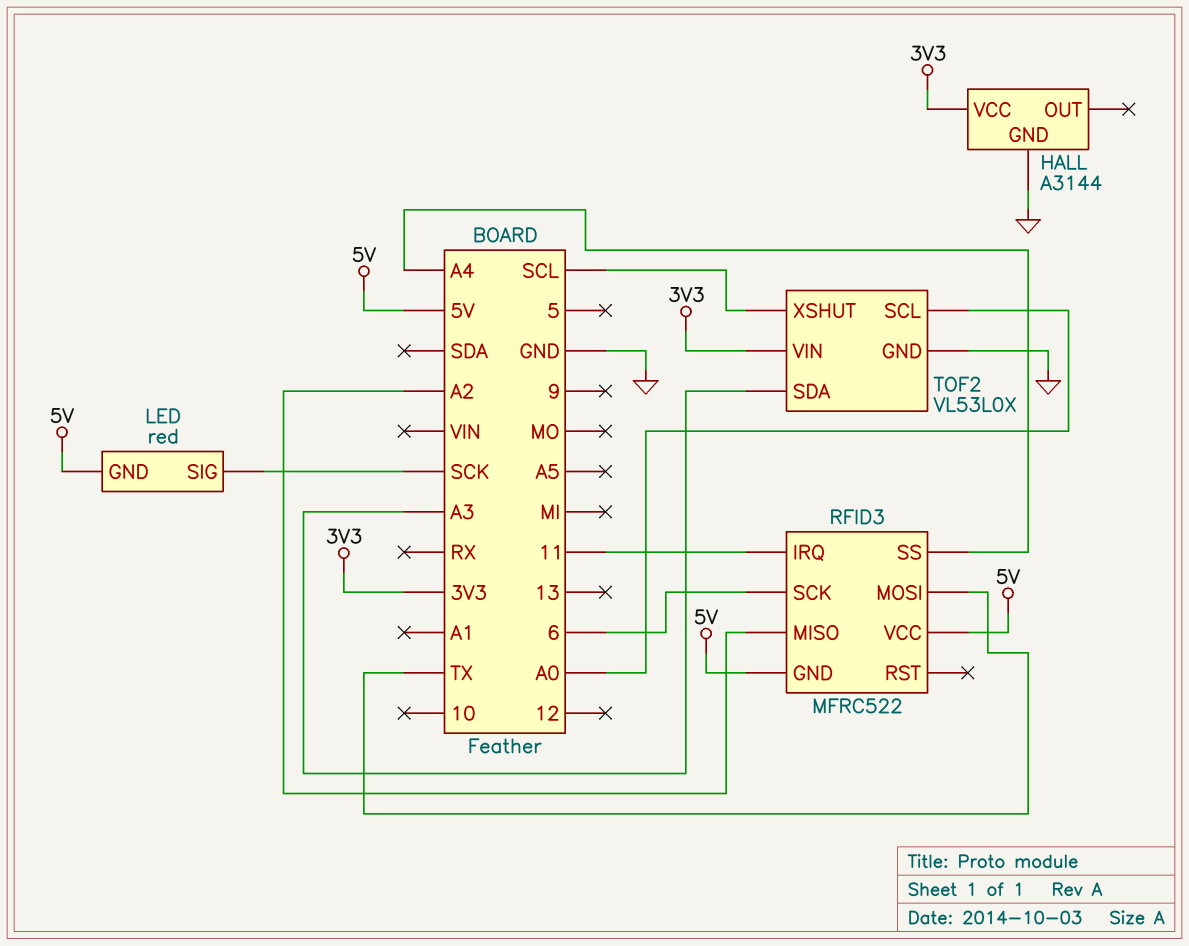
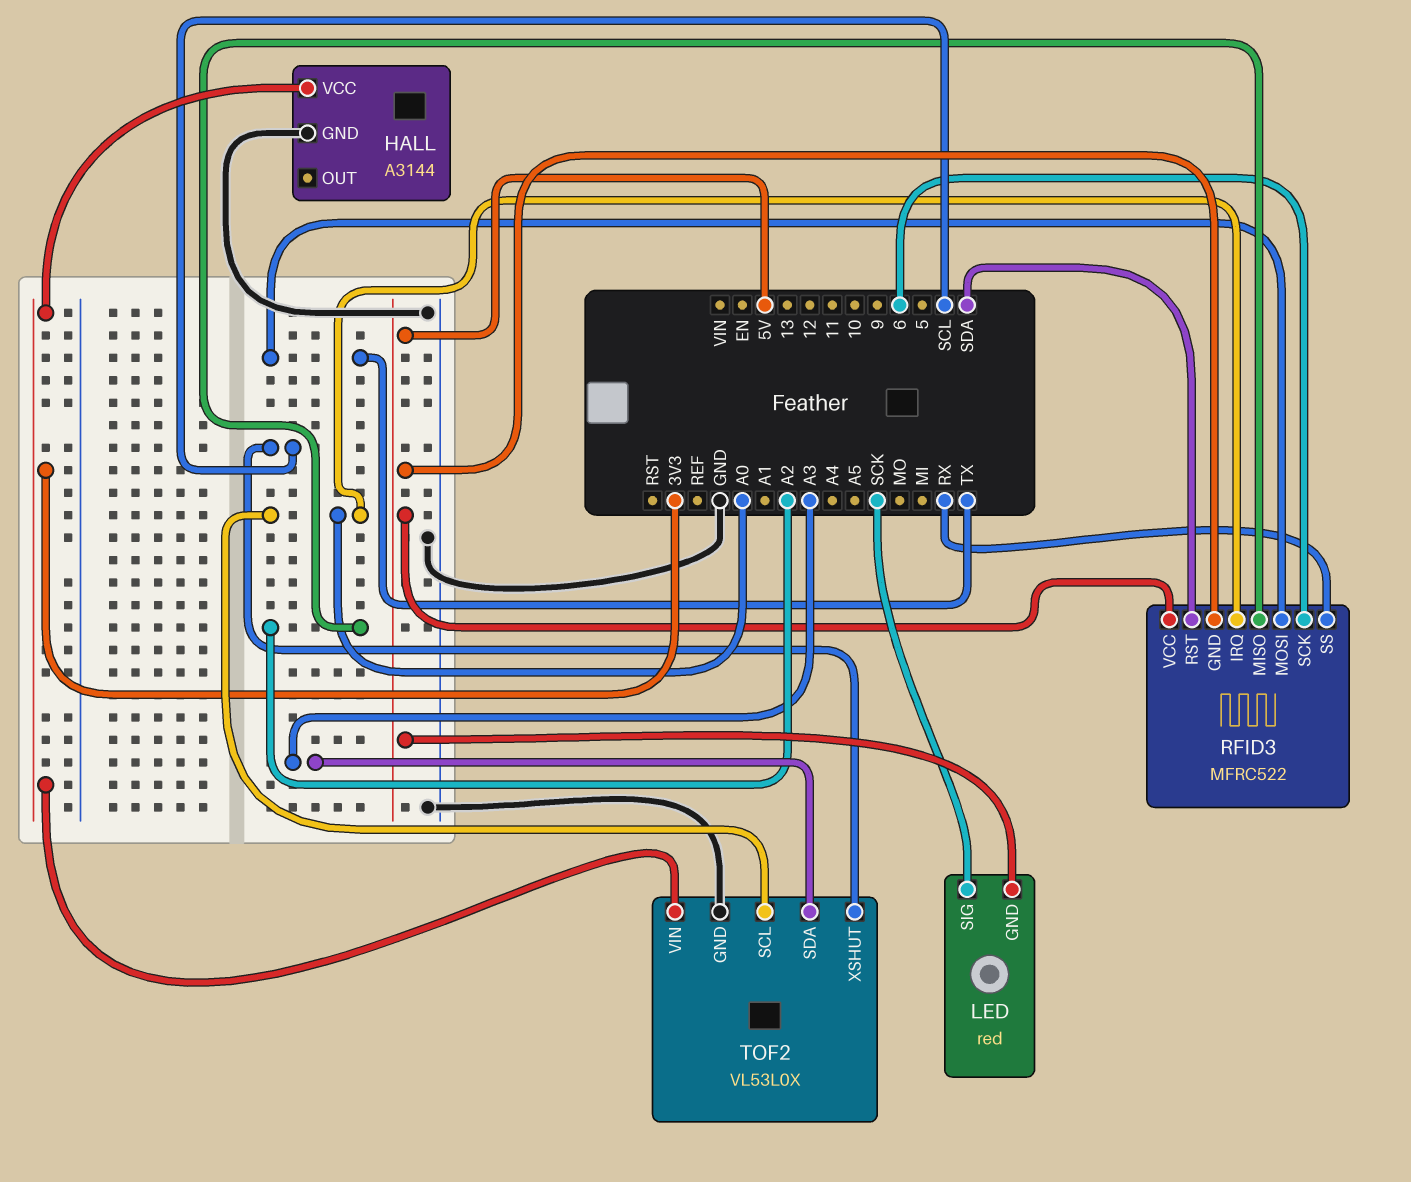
RFID3 pin IRQ: 11 -> A0
RFID3 pin RST: none -> SDA
RFID3 pin SS: A4 -> RX

